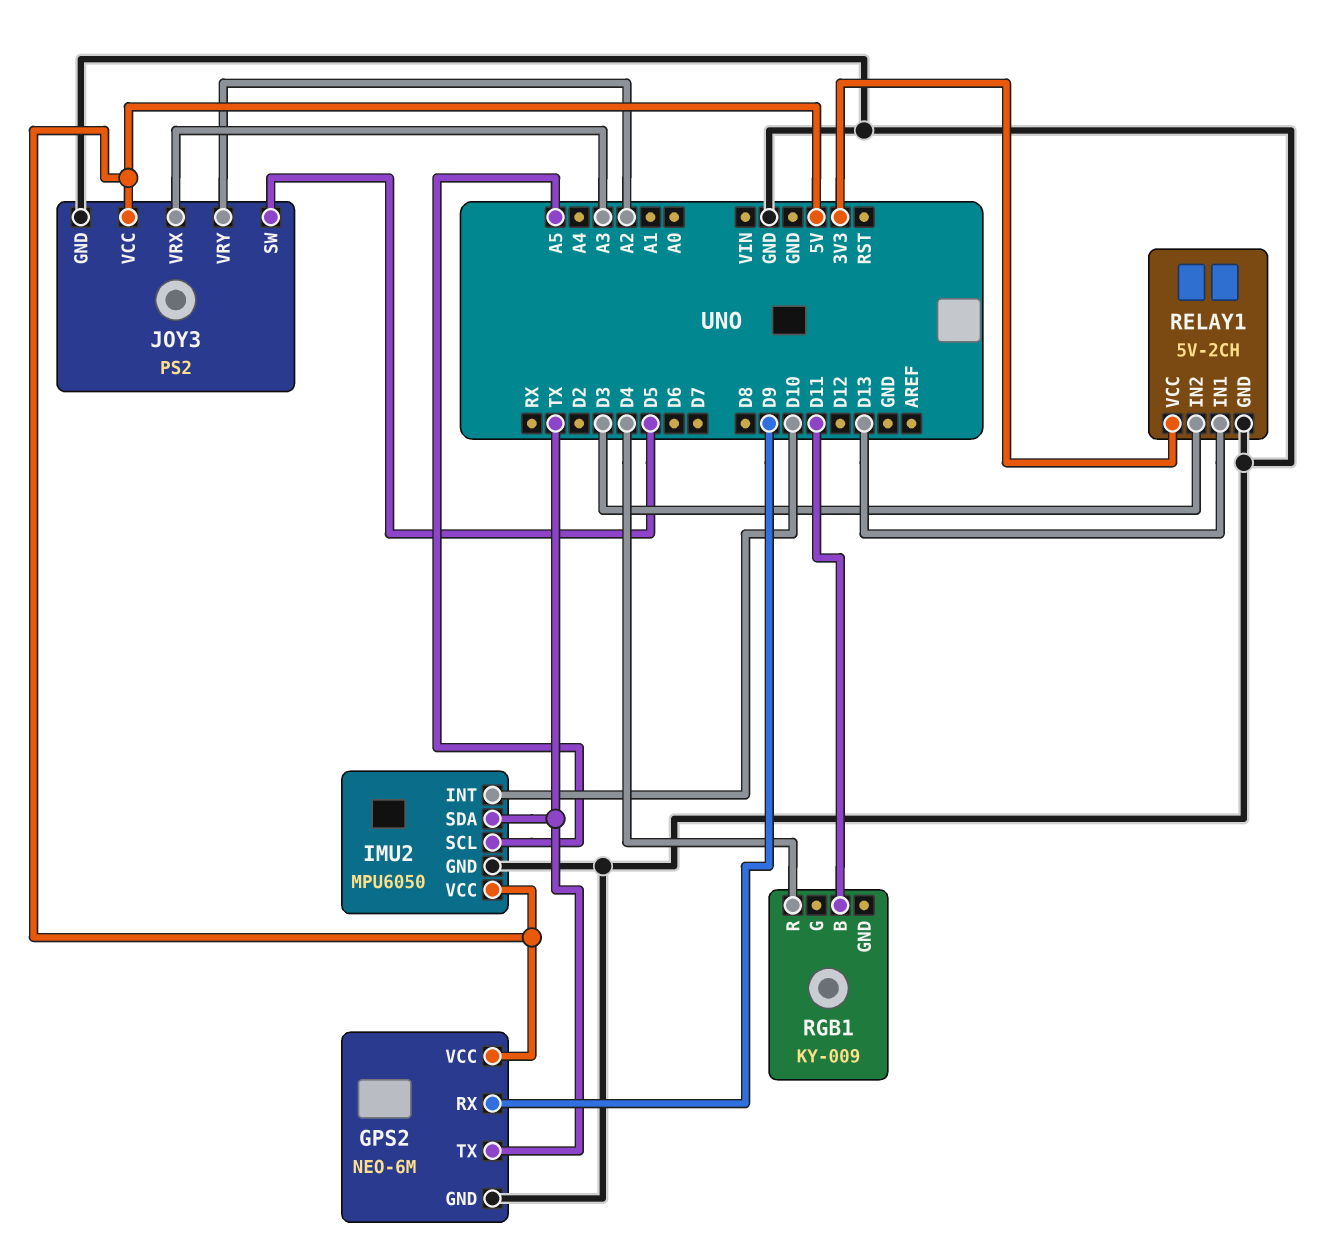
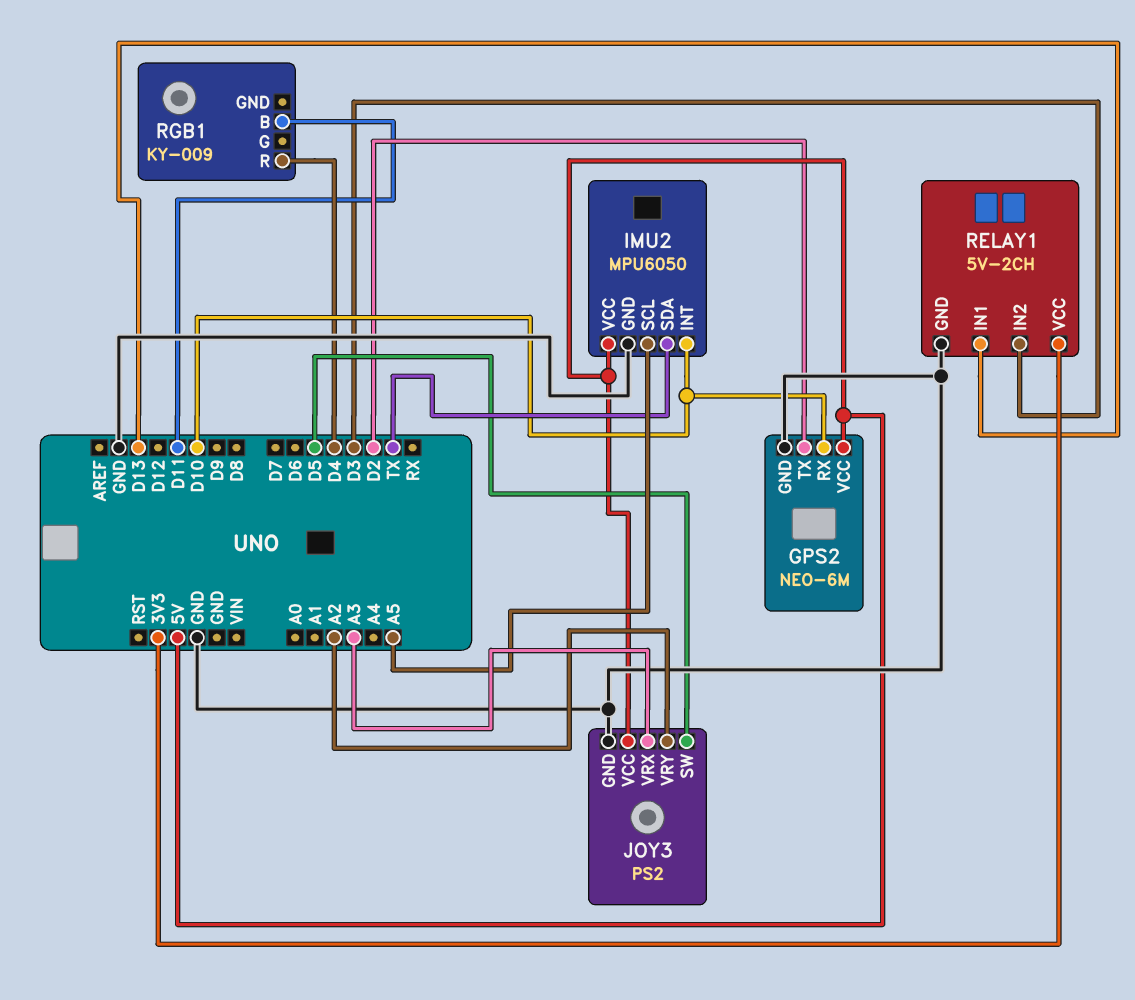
GPS2 pin RX: D9 -> D10
GPS2 pin TX: TX -> D2

